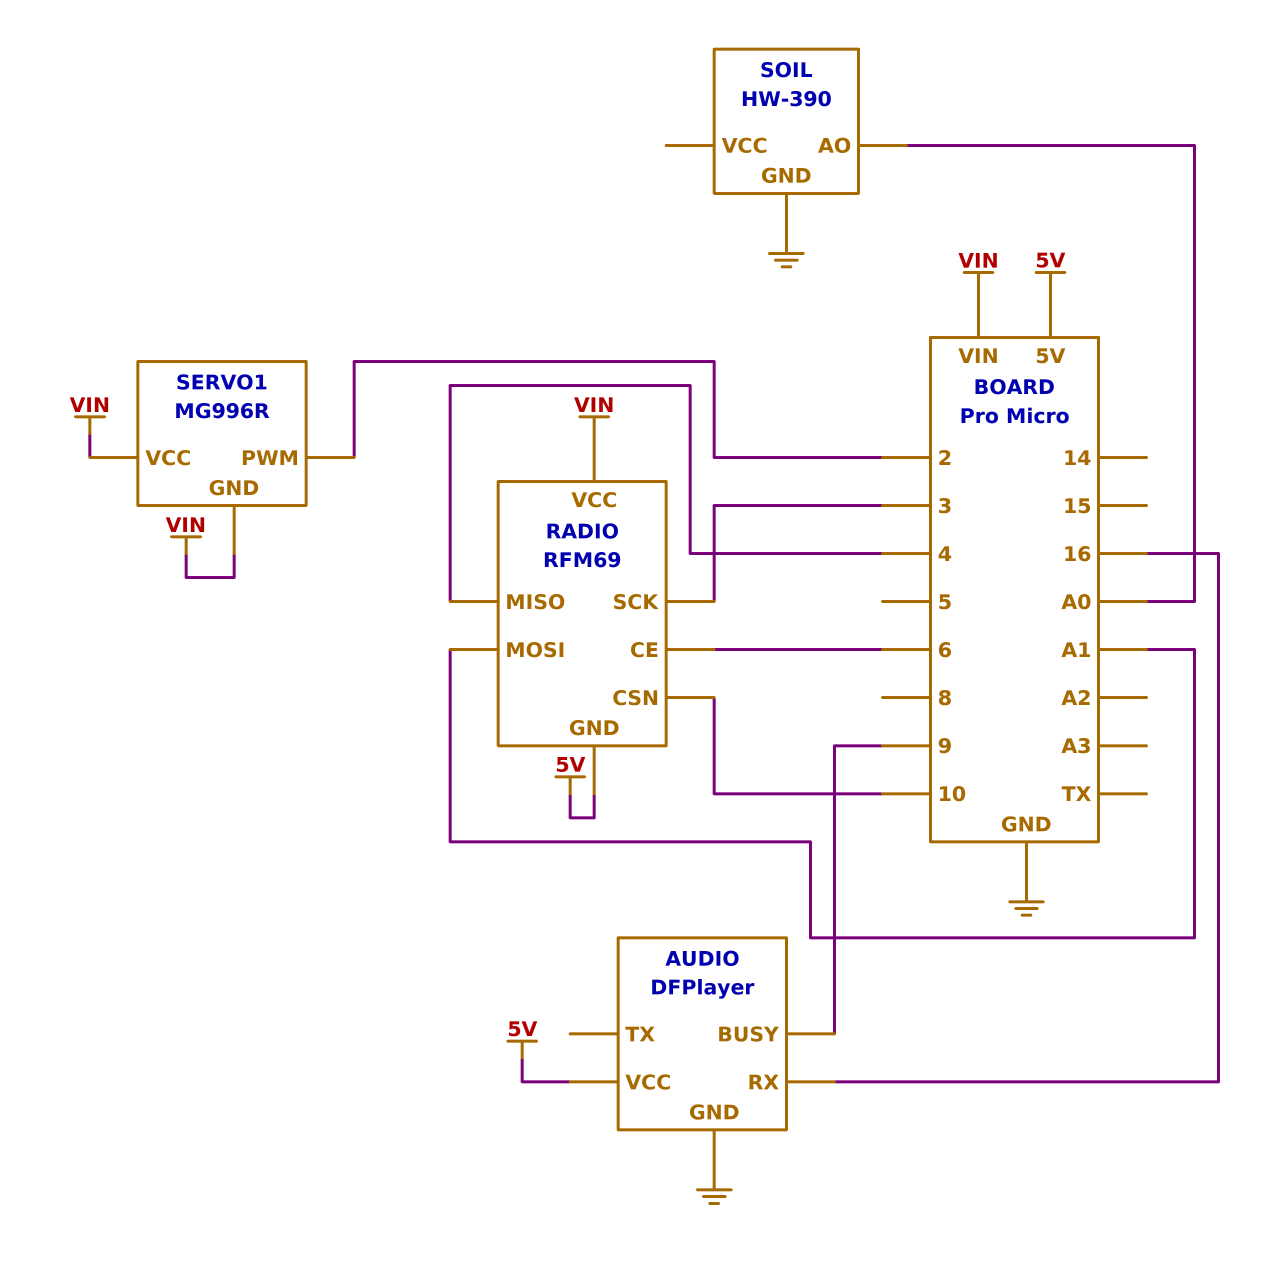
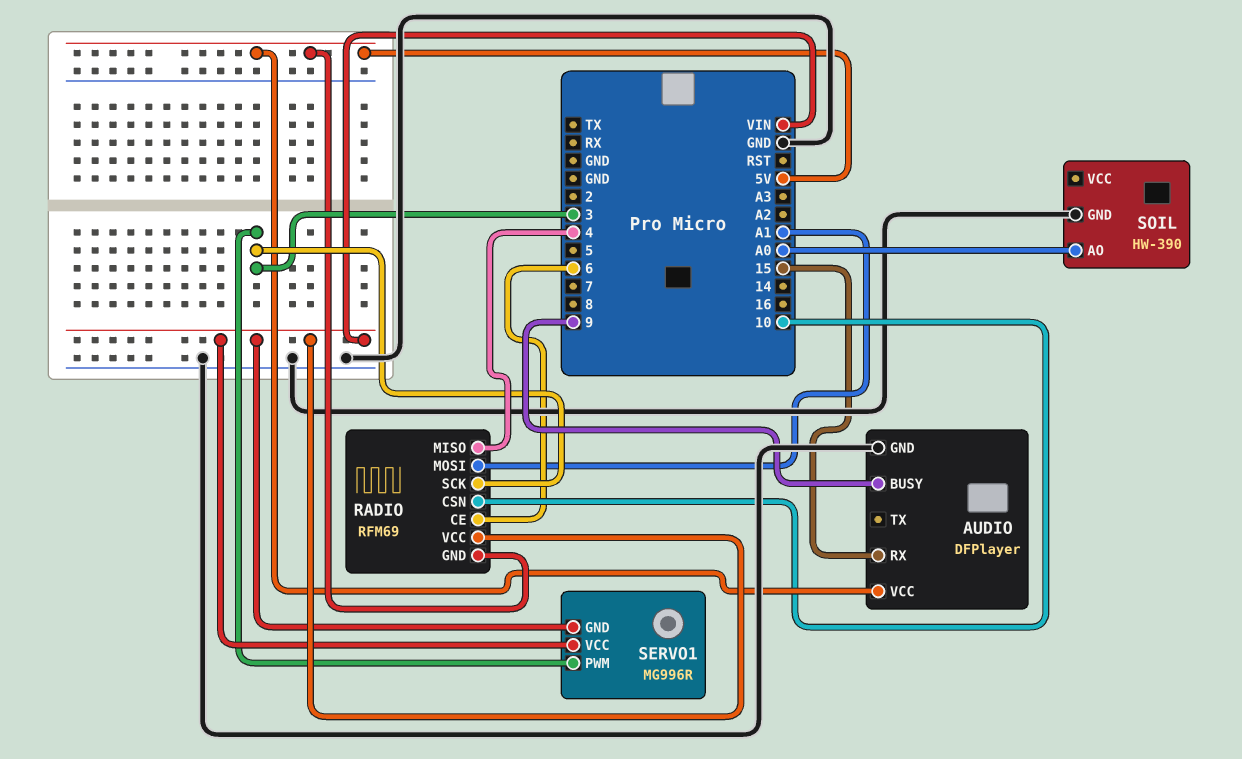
AUDIO pin RX: 16 -> 15
SERVO1 pin PWM: 2 -> 3

